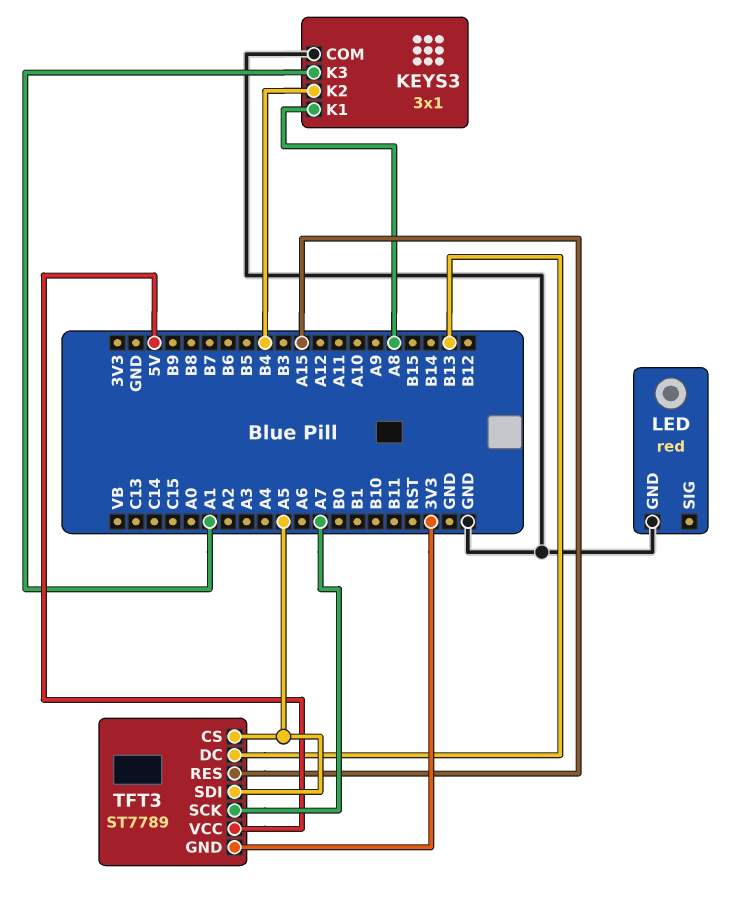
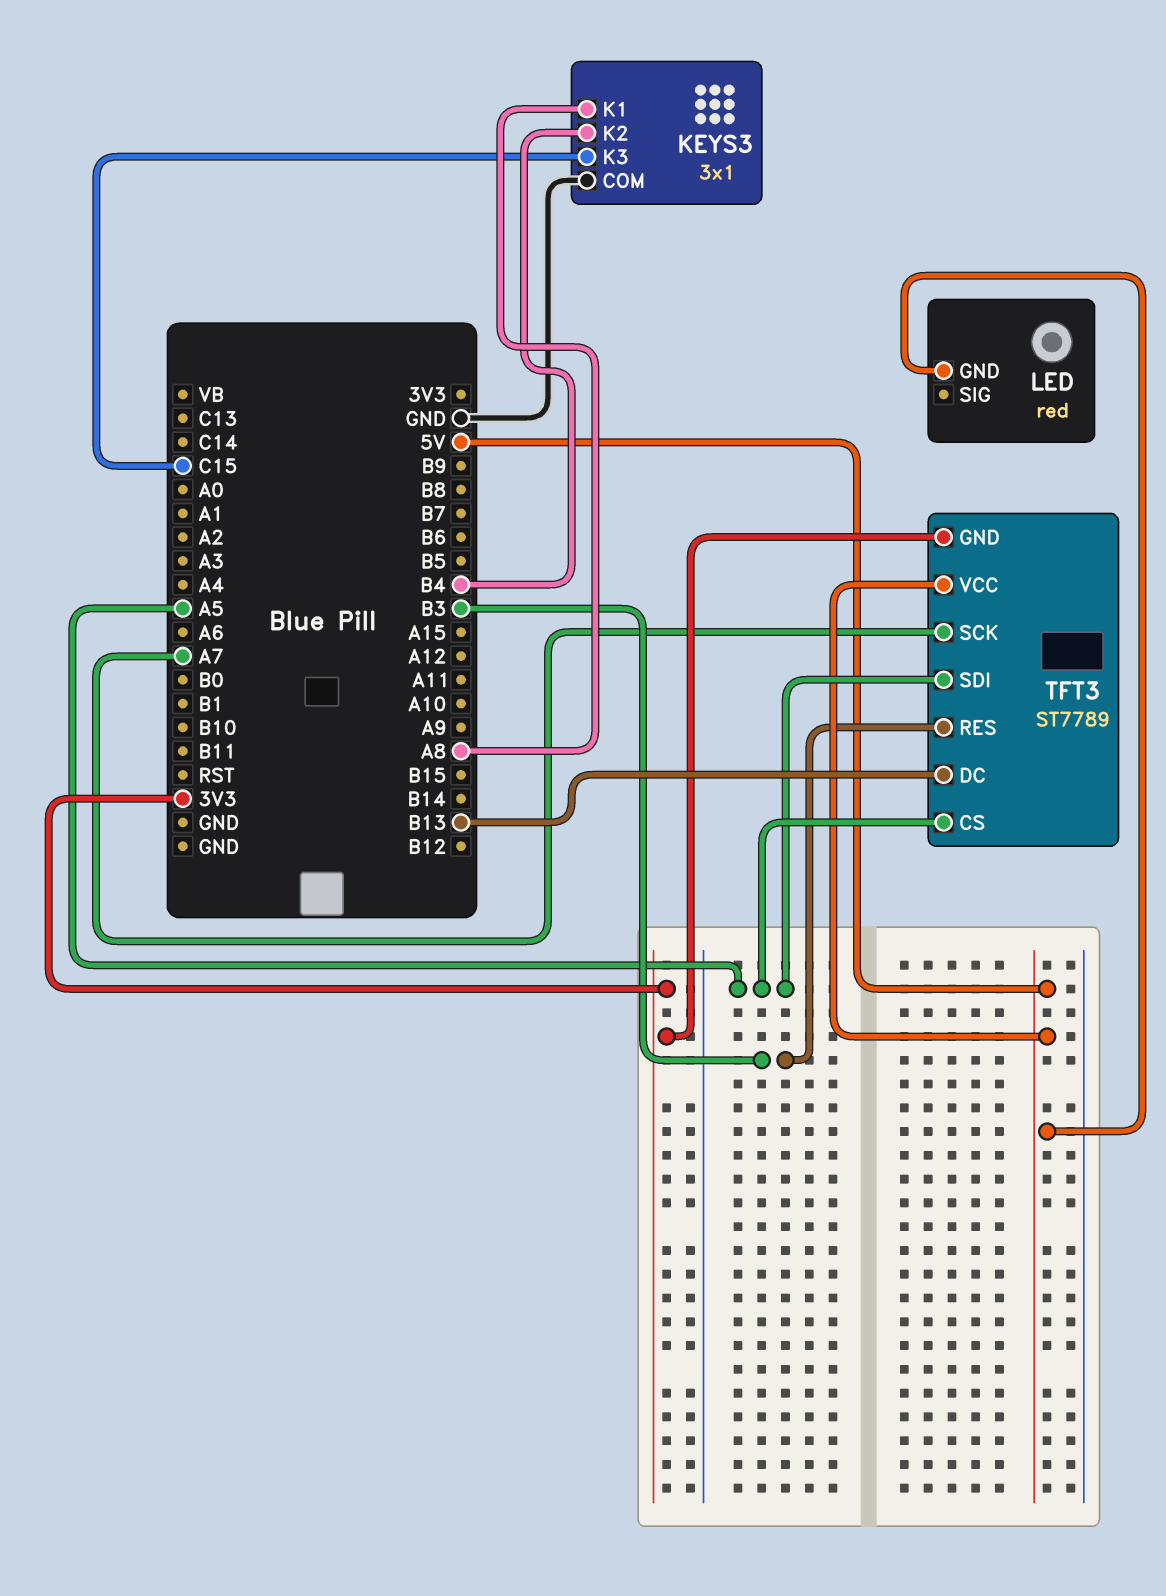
KEYS3 pin K3: A1 -> C15
LED pin GND: GND -> 5V
TFT3 pin RES: A15 -> B3

